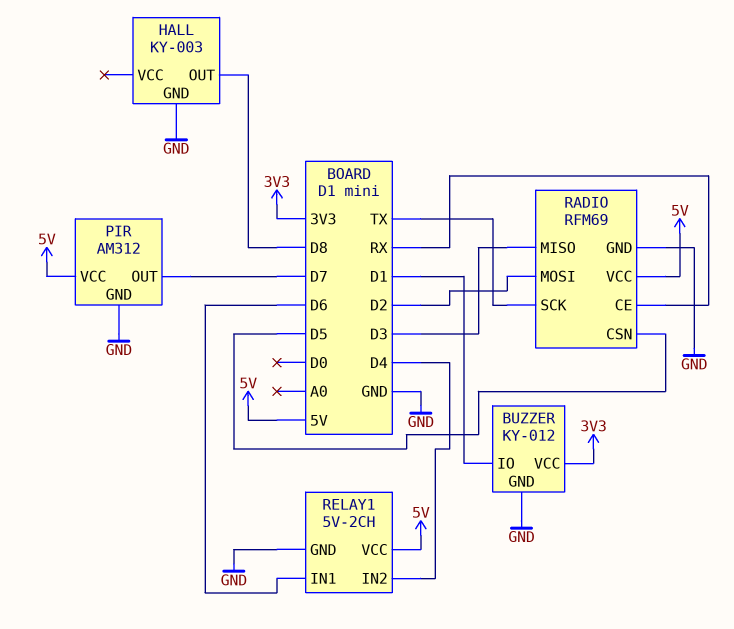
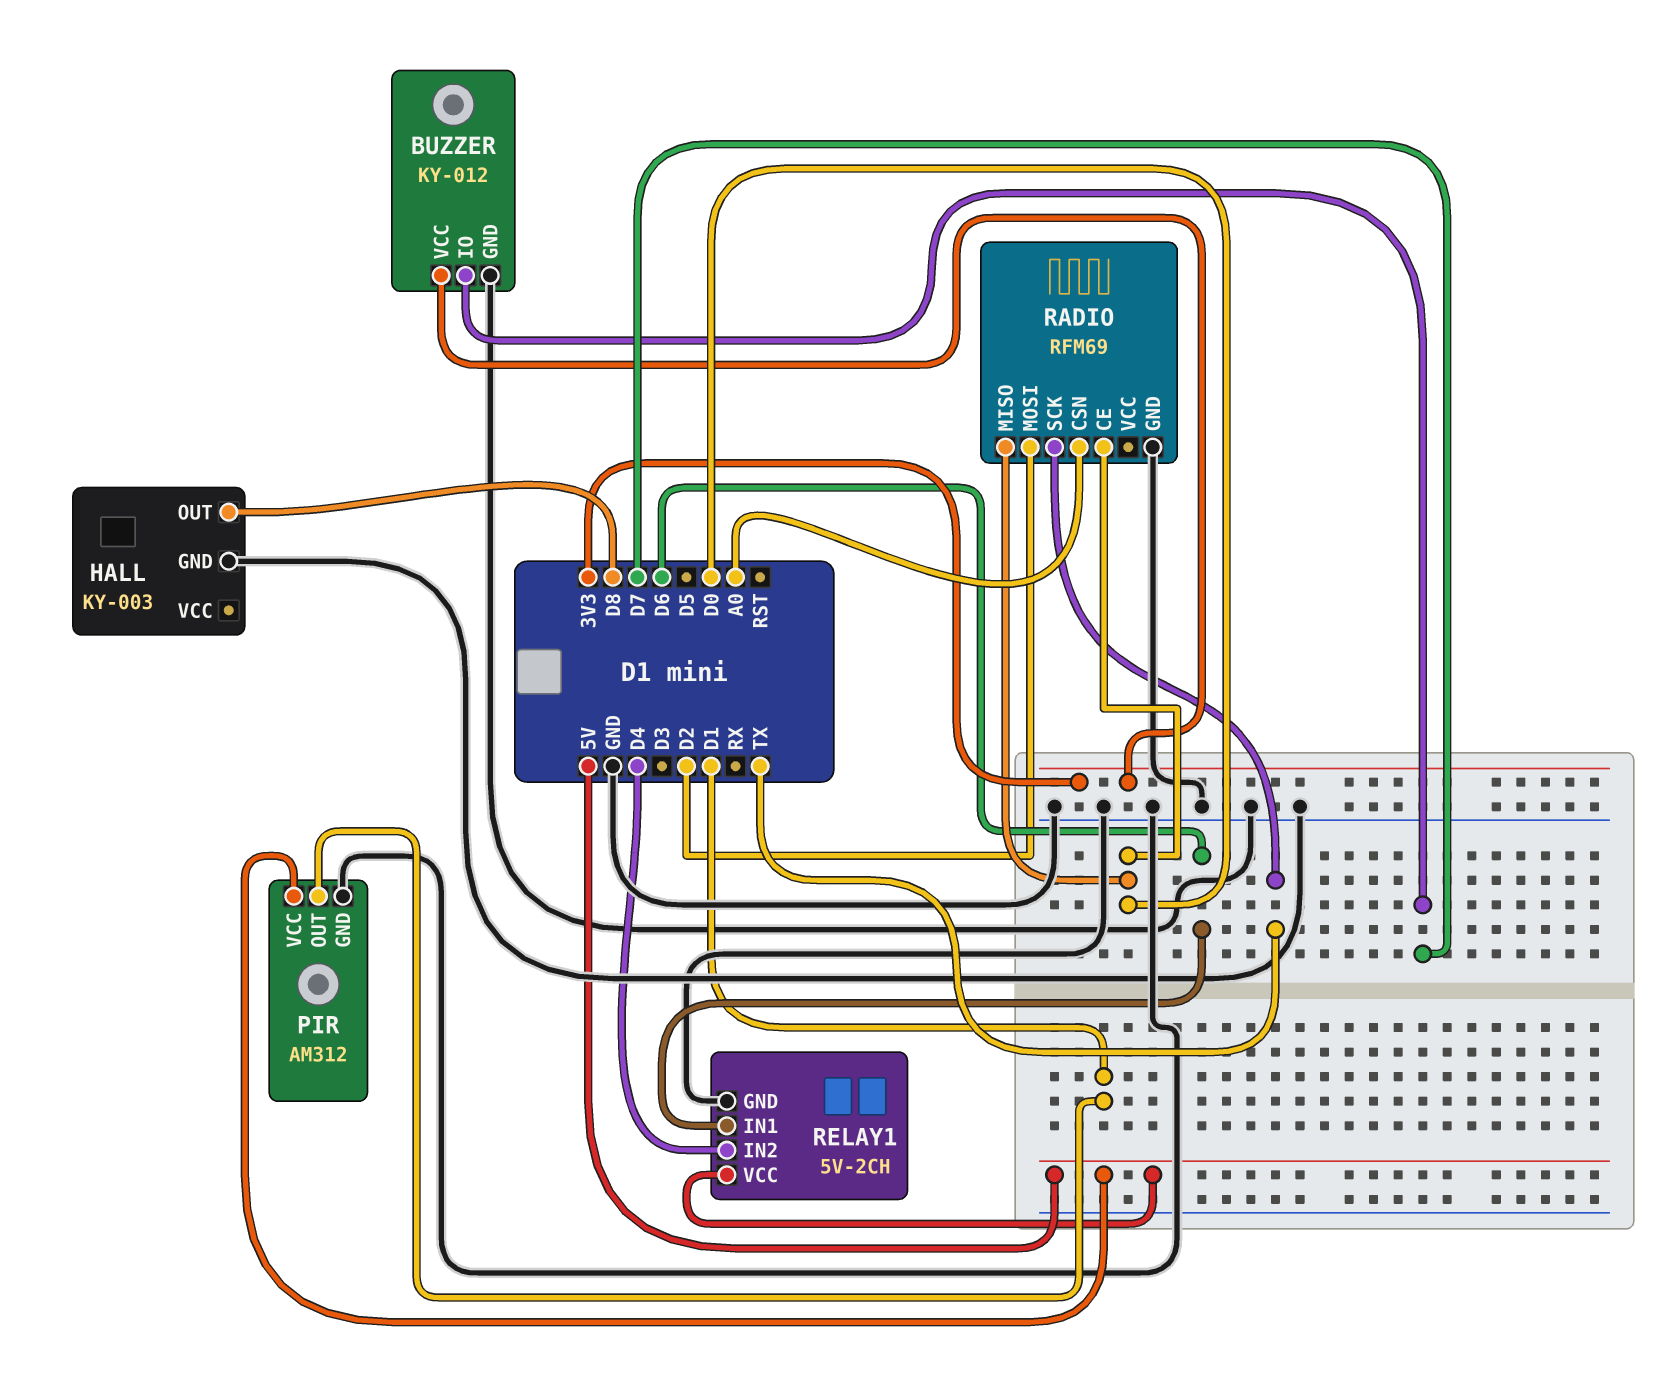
BUZZER pin IO: D1 -> D7
PIR pin OUT: D7 -> D1
RADIO pin CE: RX -> D0
RADIO pin CSN: D5 -> A0
RADIO pin MISO: D3 -> D0
RADIO pin VCC: 5V -> none

